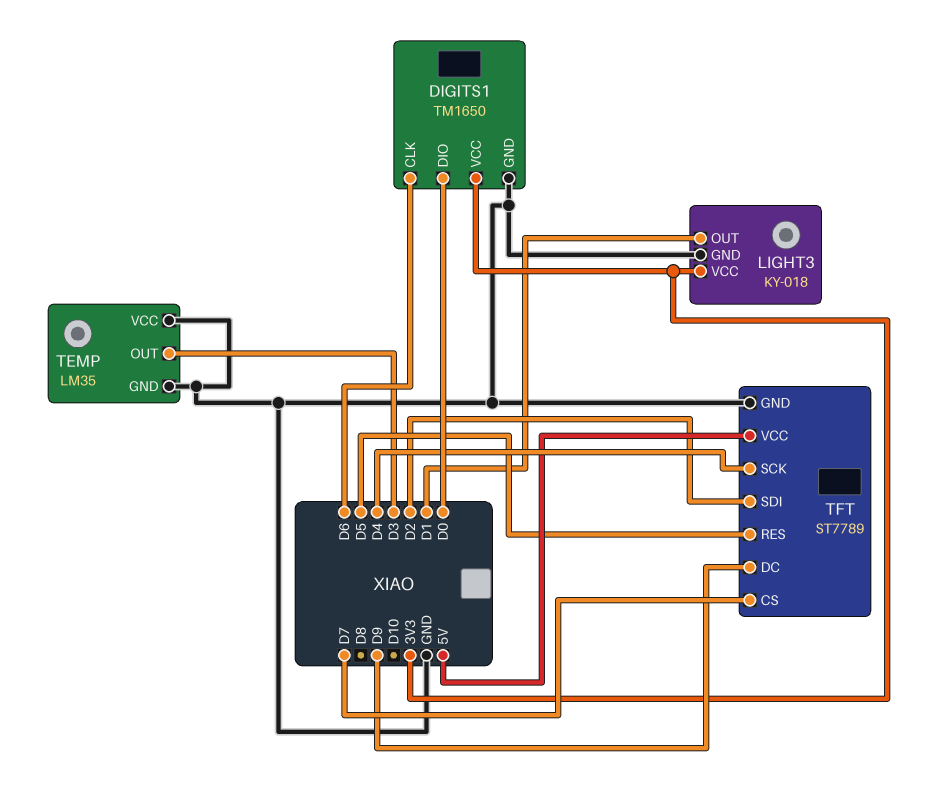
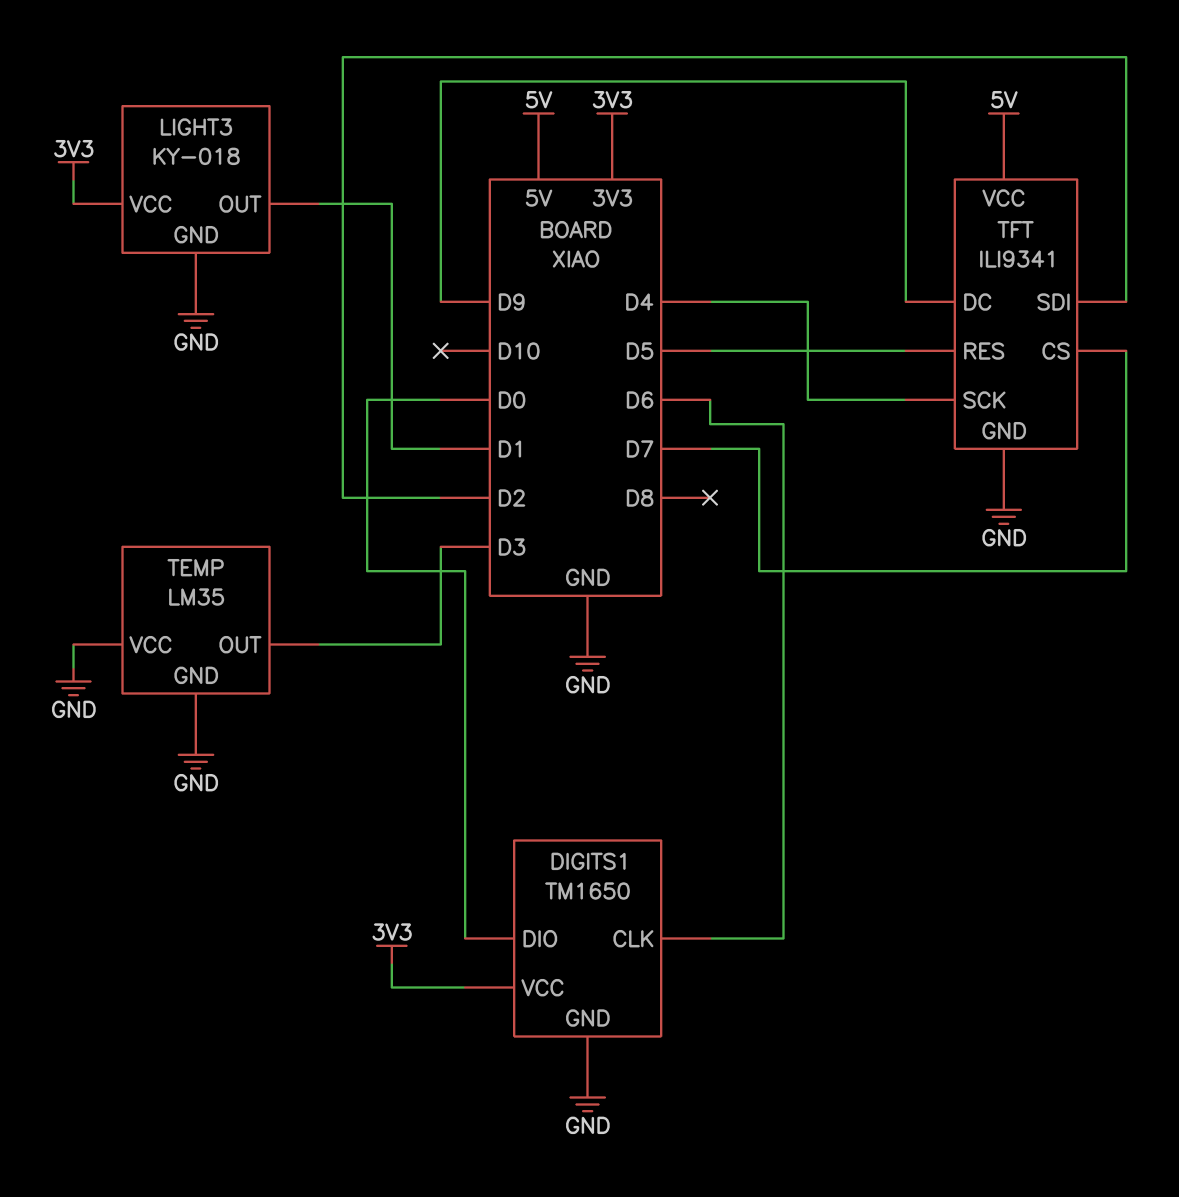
TFT: ST7789 -> ILI9341

